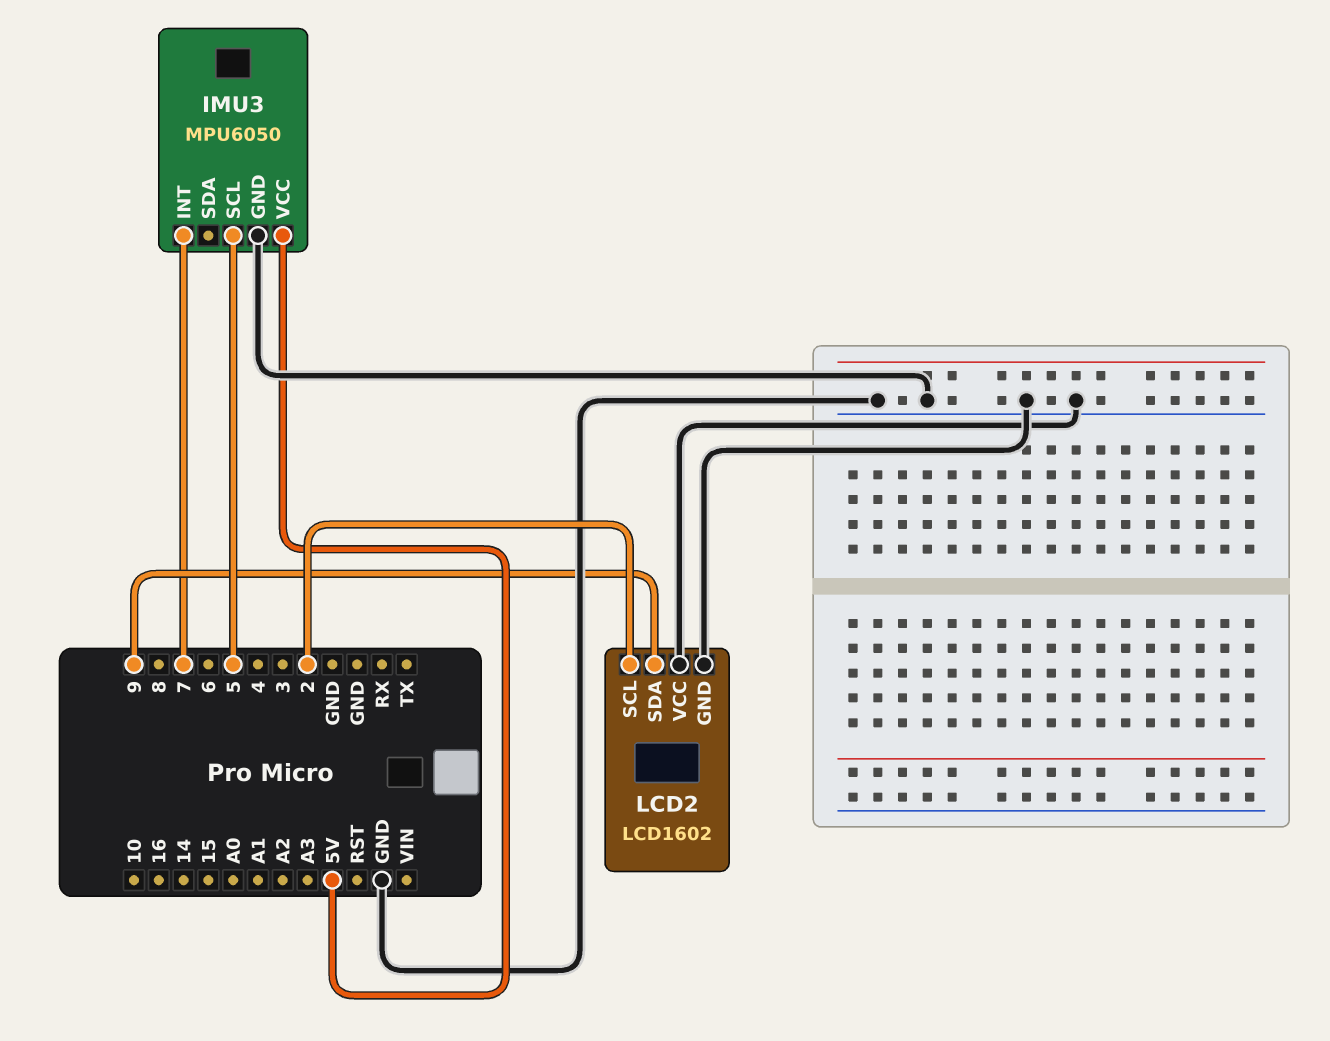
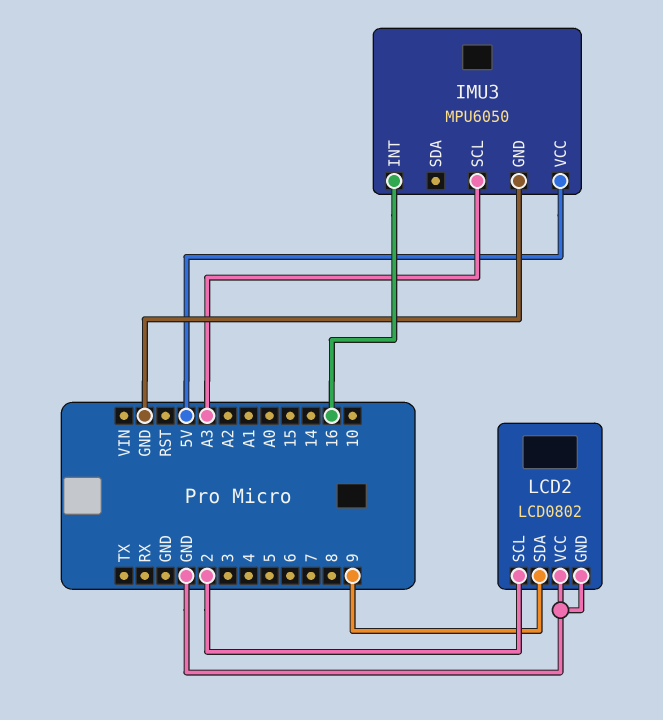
IMU3 pin INT: 7 -> 16
IMU3 pin SCL: 5 -> A3
LCD2: LCD1602 -> LCD0802

